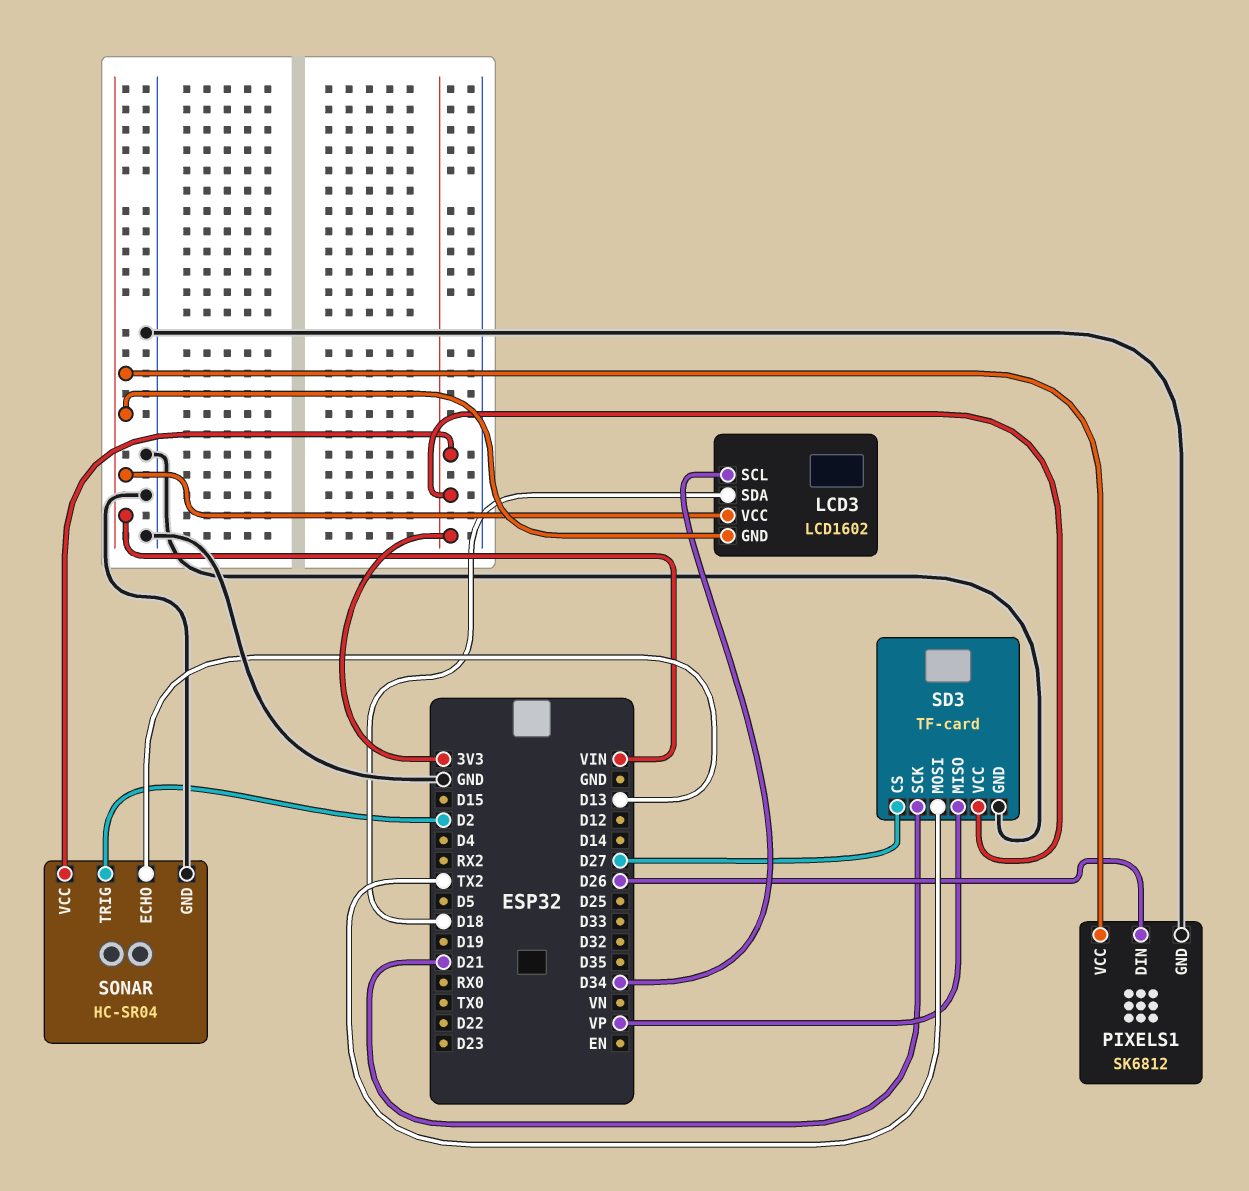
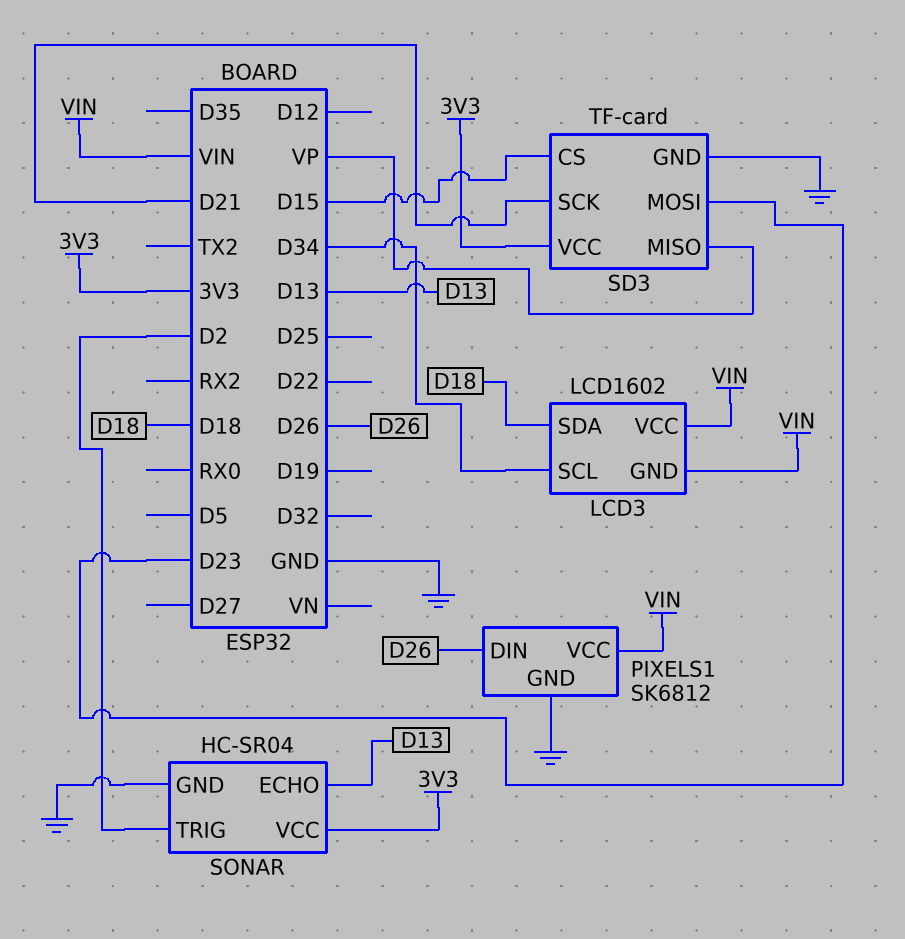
SD3 pin CS: D27 -> D15
SD3 pin MOSI: TX2 -> D23

